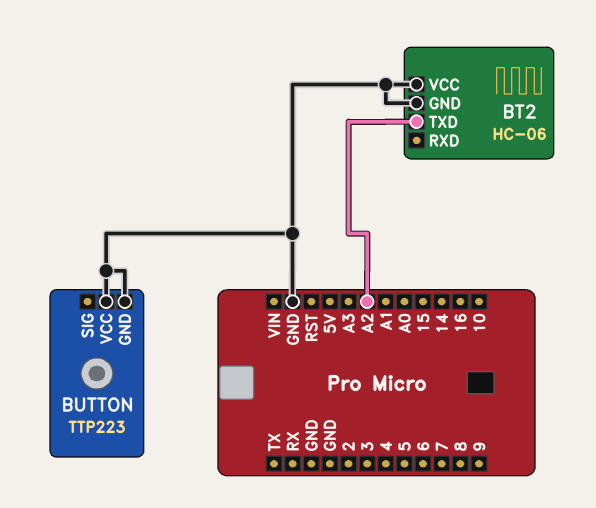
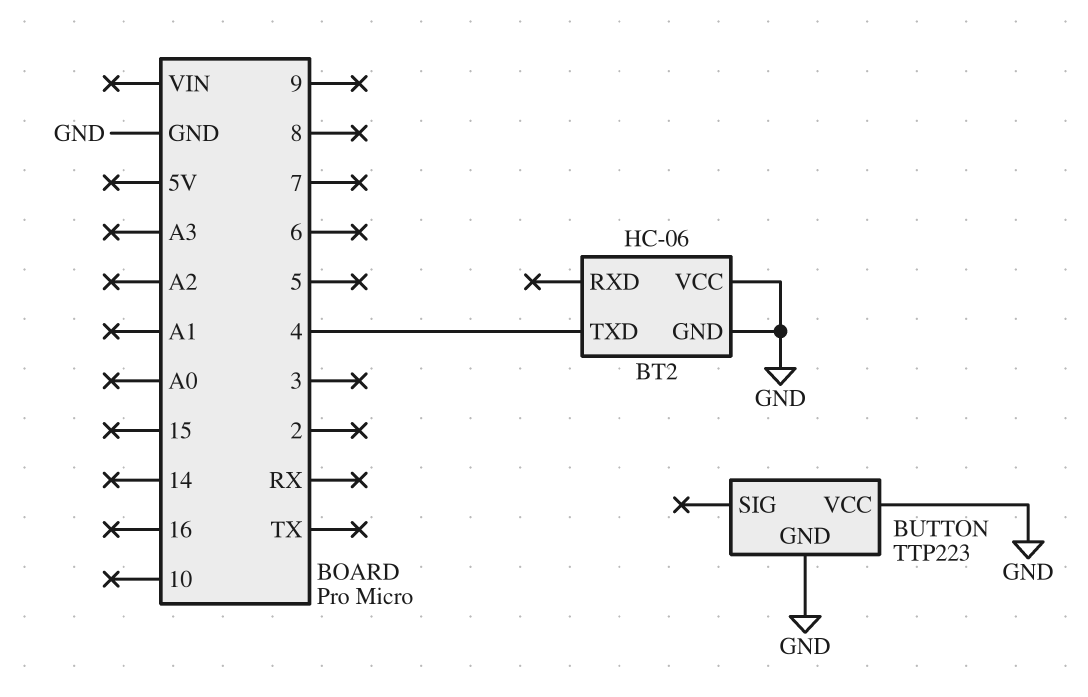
BT2 pin TXD: A2 -> 4

